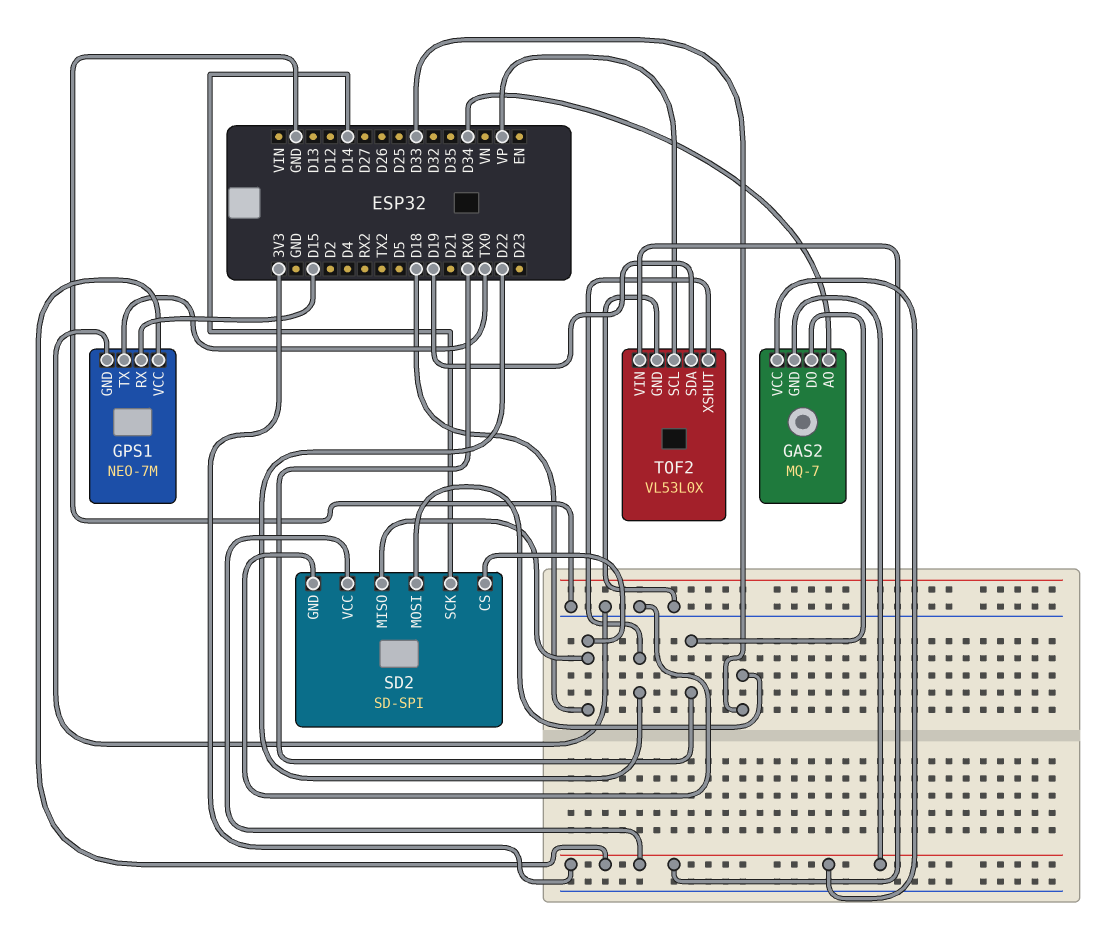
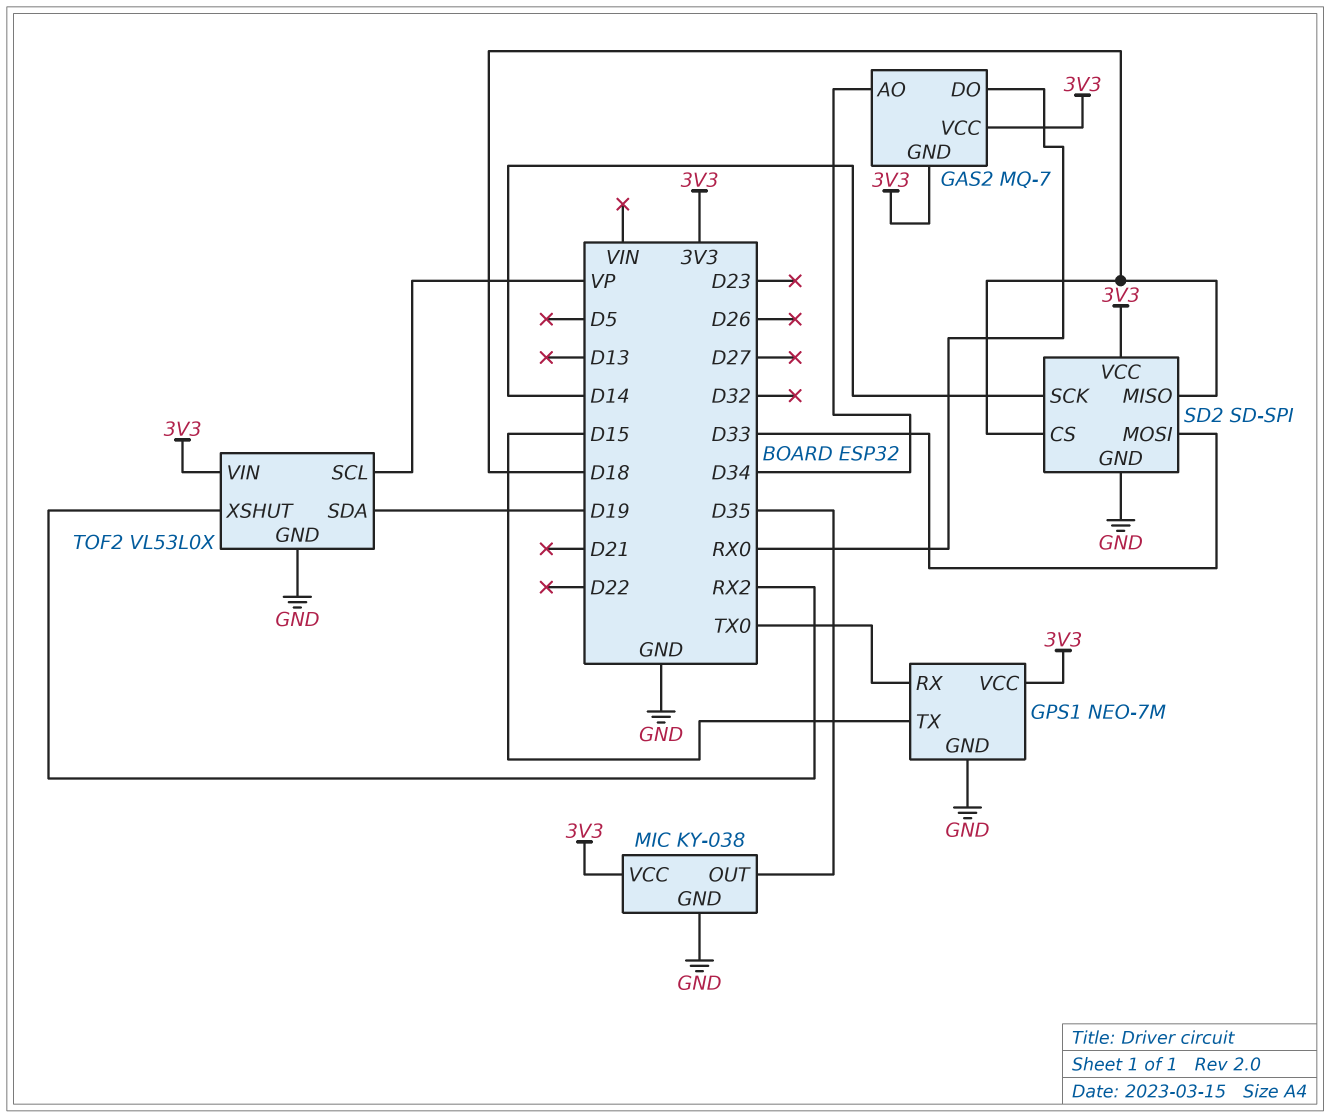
GPS1 pin RX: D15 -> TX0
GPS1 pin TX: TX0 -> D15
MIC: none -> KY-038
MIC pin GND: none -> GND
MIC pin OUT: none -> D35
MIC pin VCC: none -> 3V3
TOF2 pin XSHUT: D22 -> RX2

